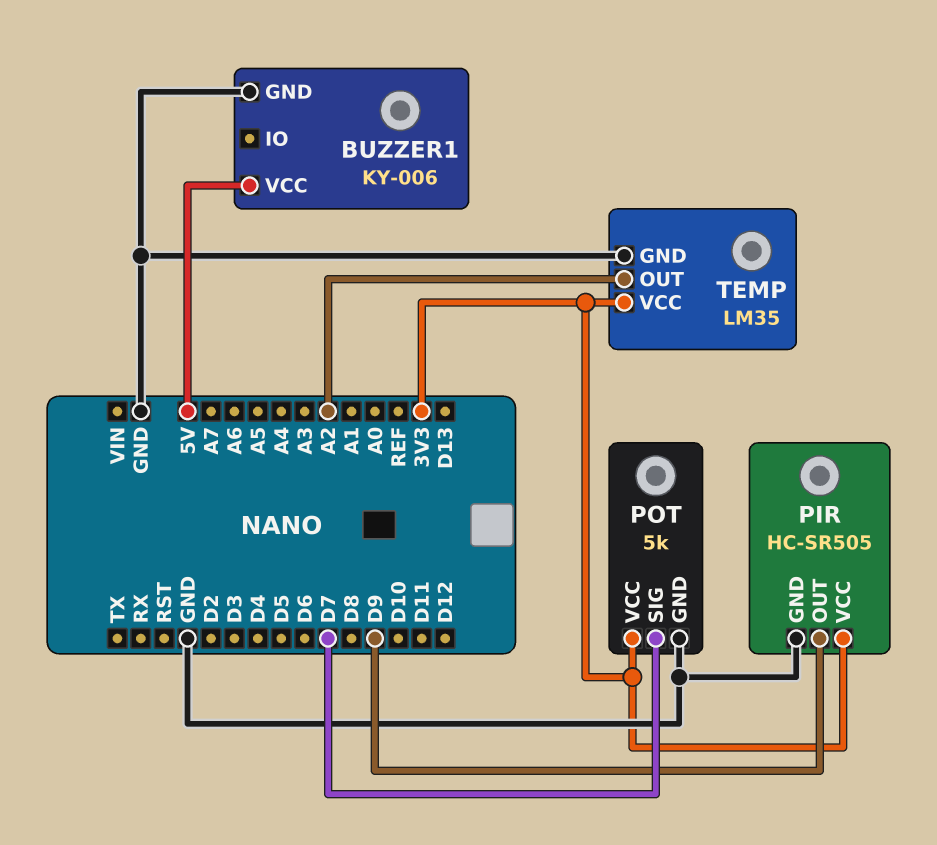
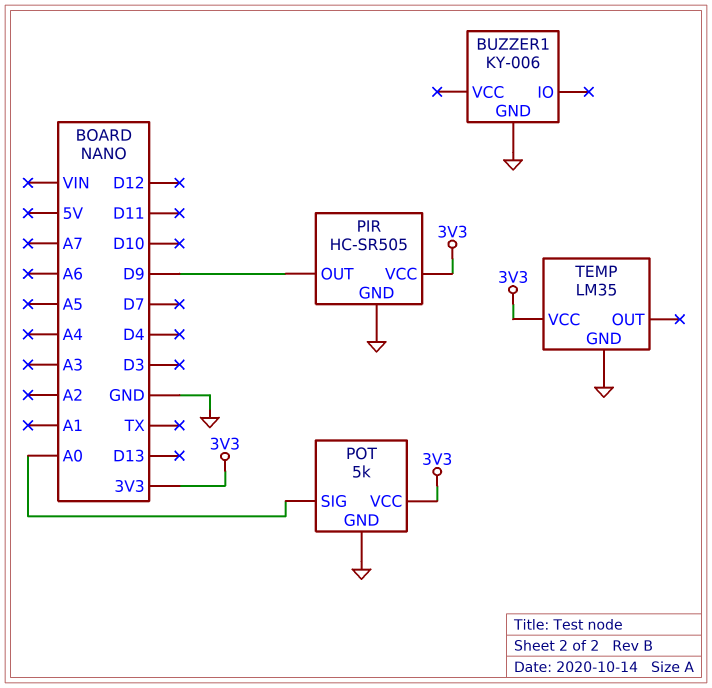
BUZZER1 pin VCC: 5V -> none
POT pin SIG: D7 -> A0
TEMP pin OUT: A2 -> none

